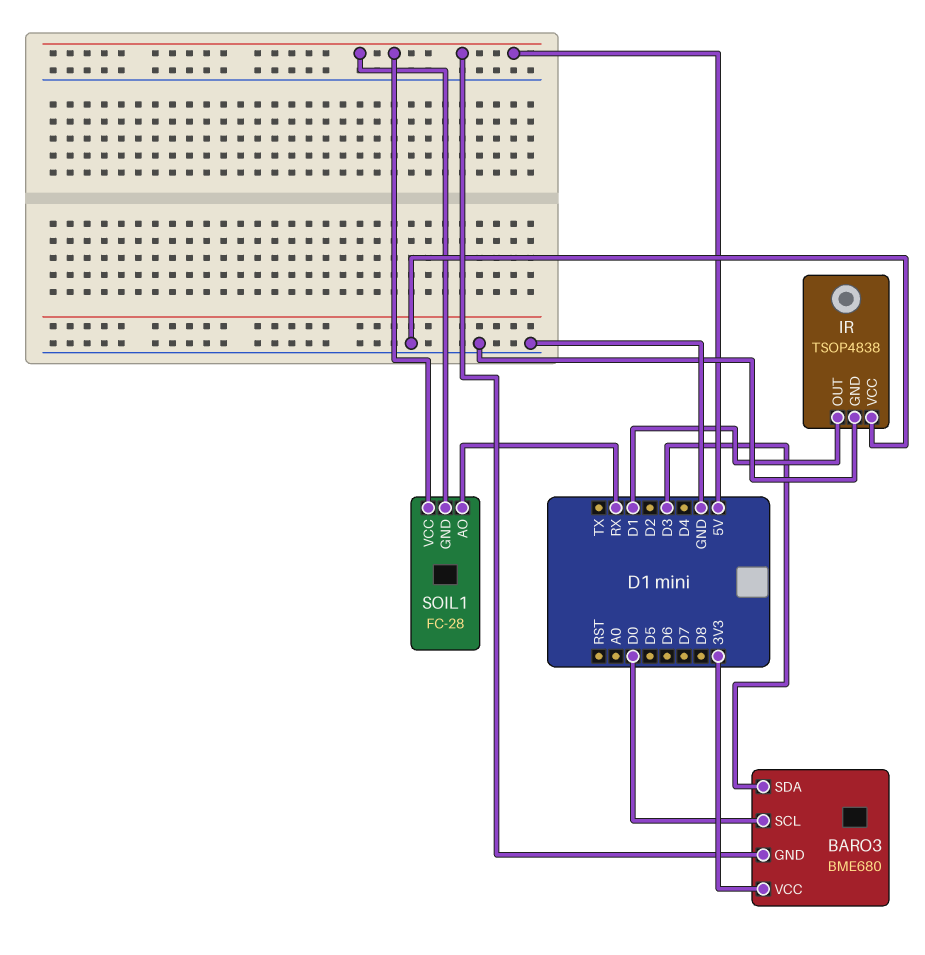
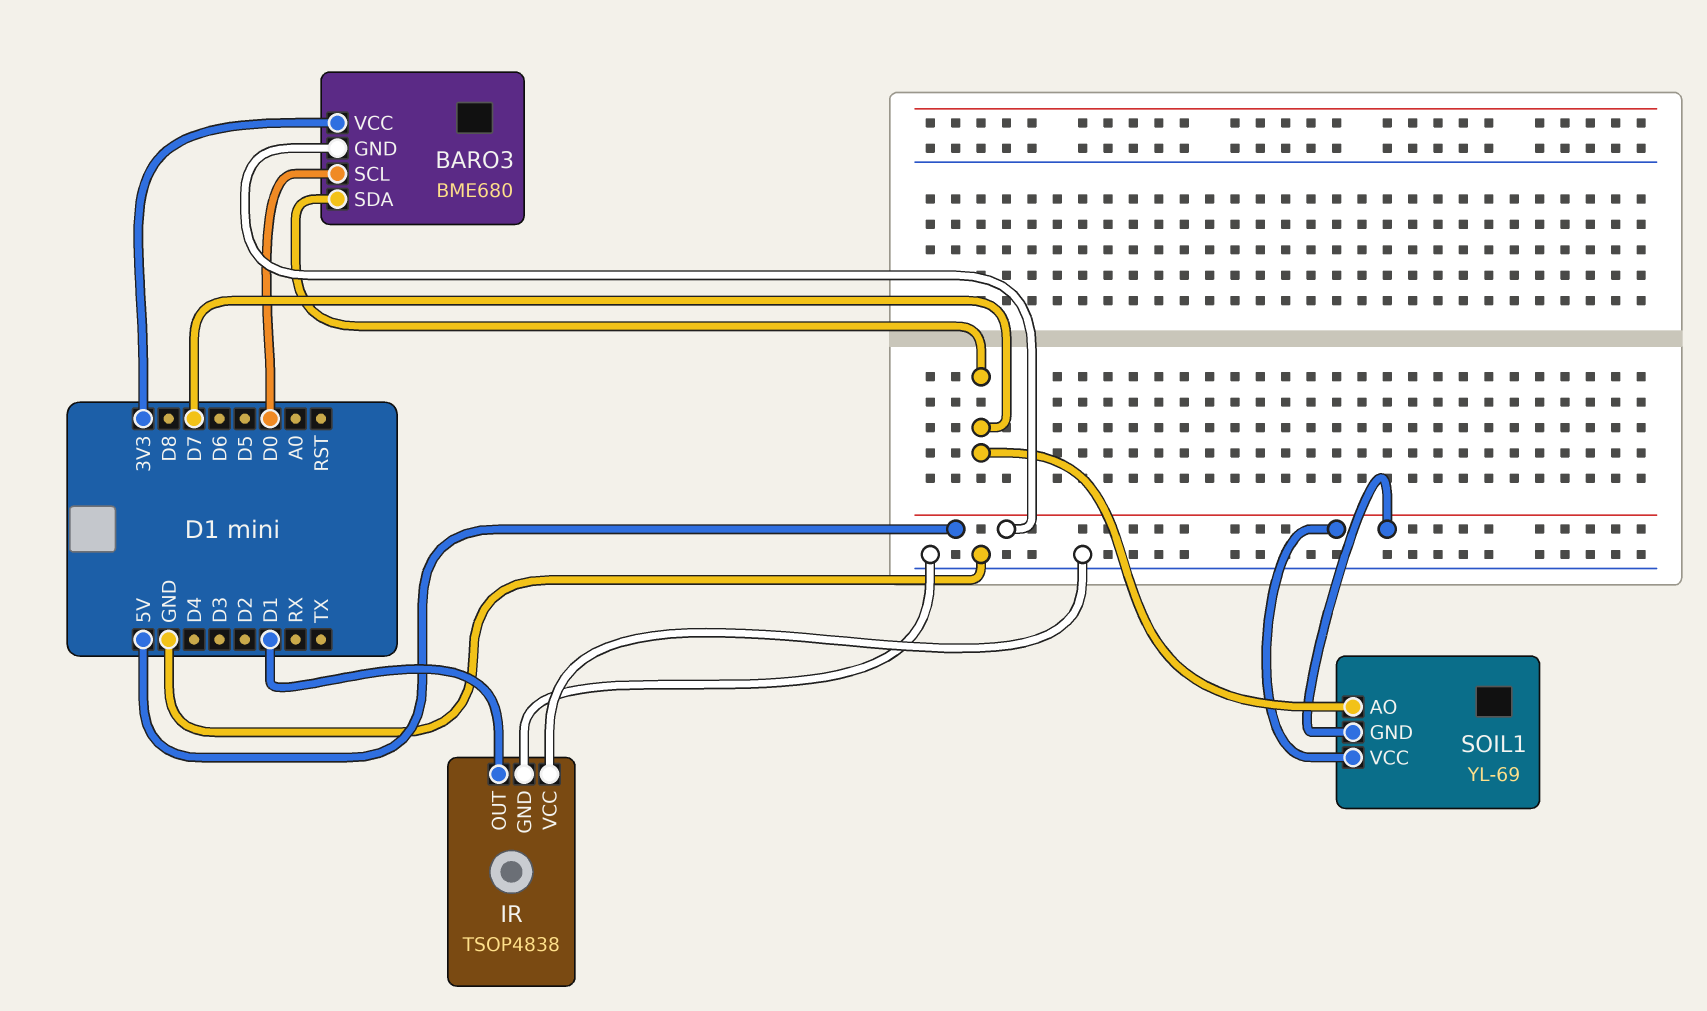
BARO3 pin SDA: D3 -> D7
SOIL1: FC-28 -> YL-69
SOIL1 pin AO: RX -> D7

